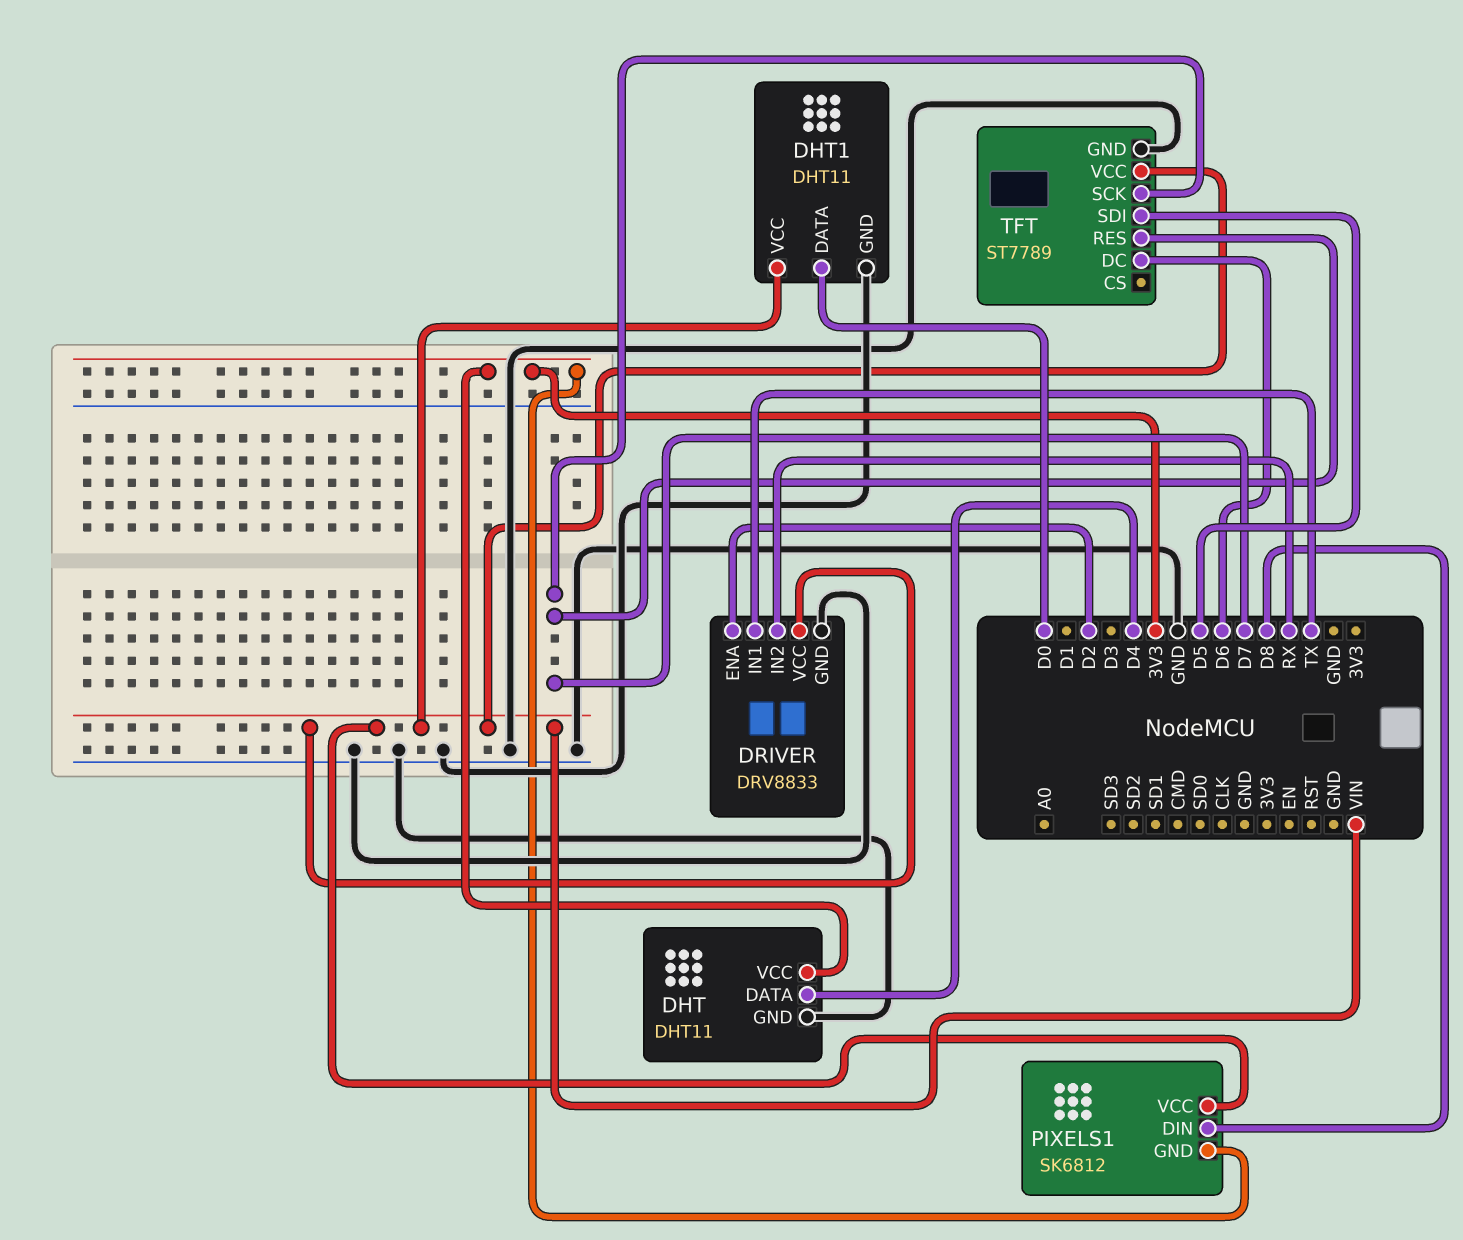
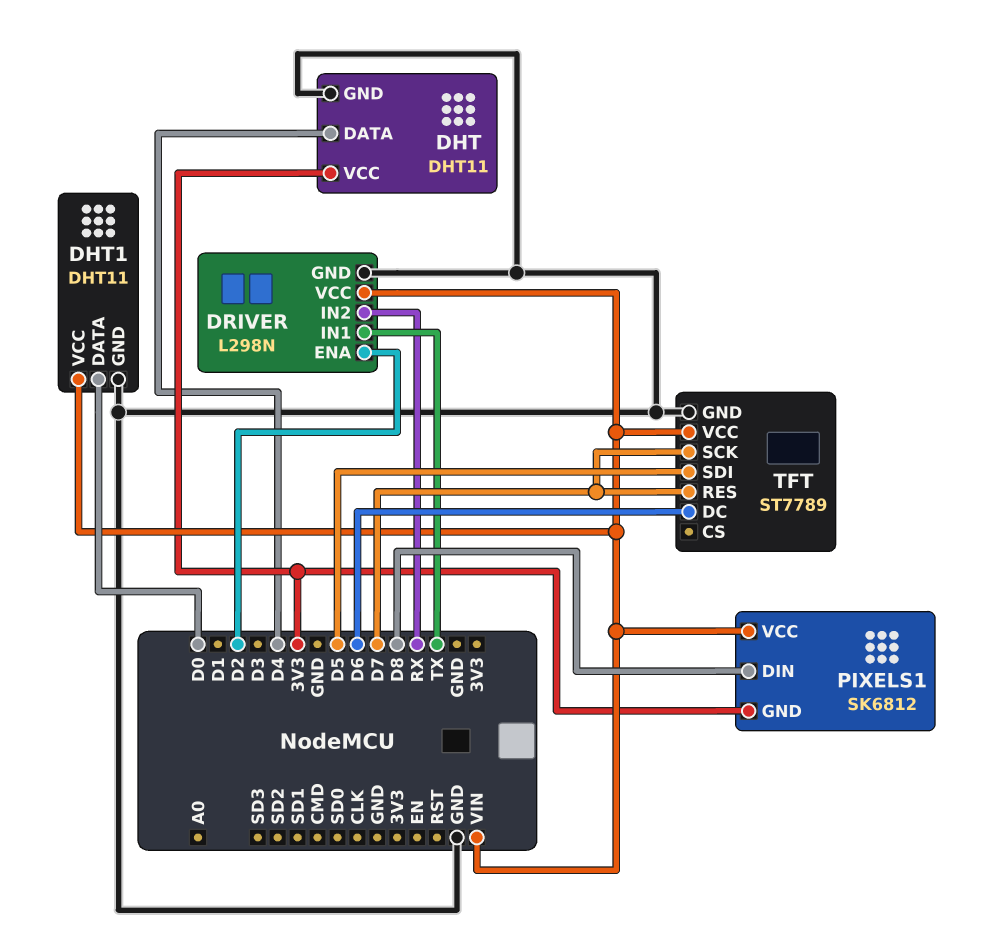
DRIVER: DRV8833 -> L298N

